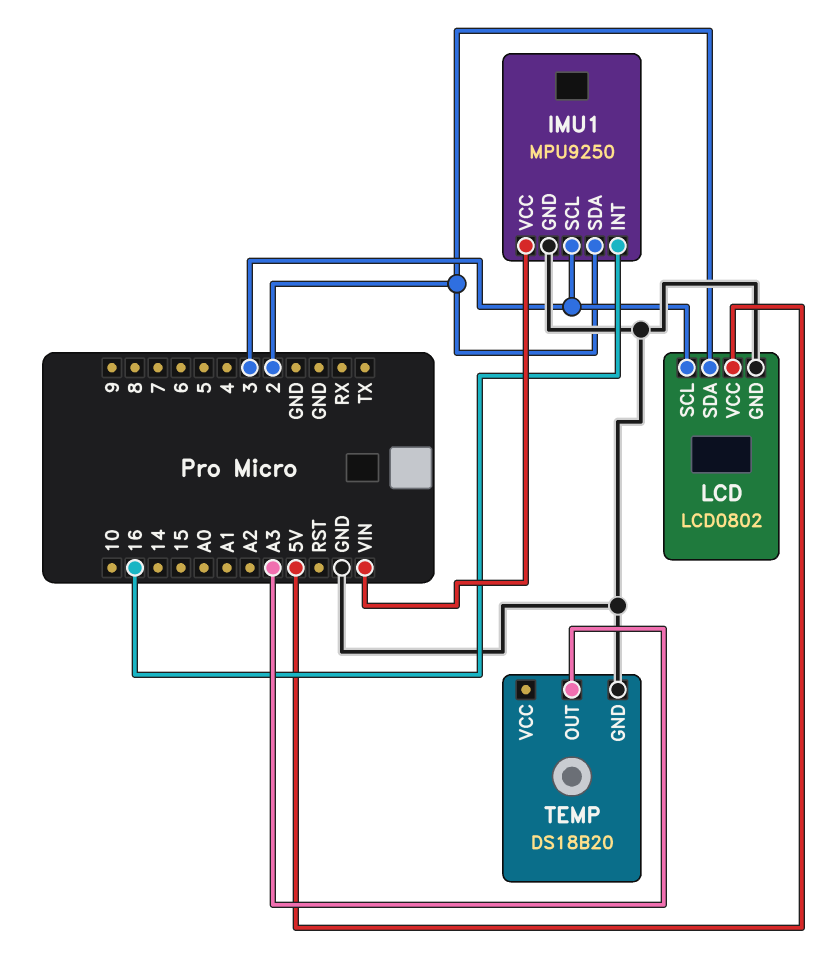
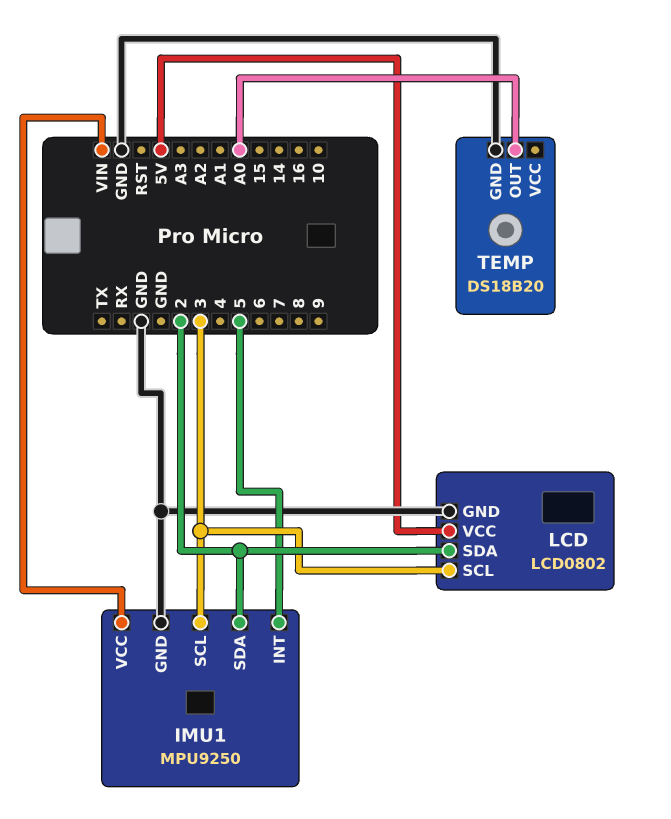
IMU1 pin INT: 16 -> 5
TEMP pin OUT: A3 -> A0

